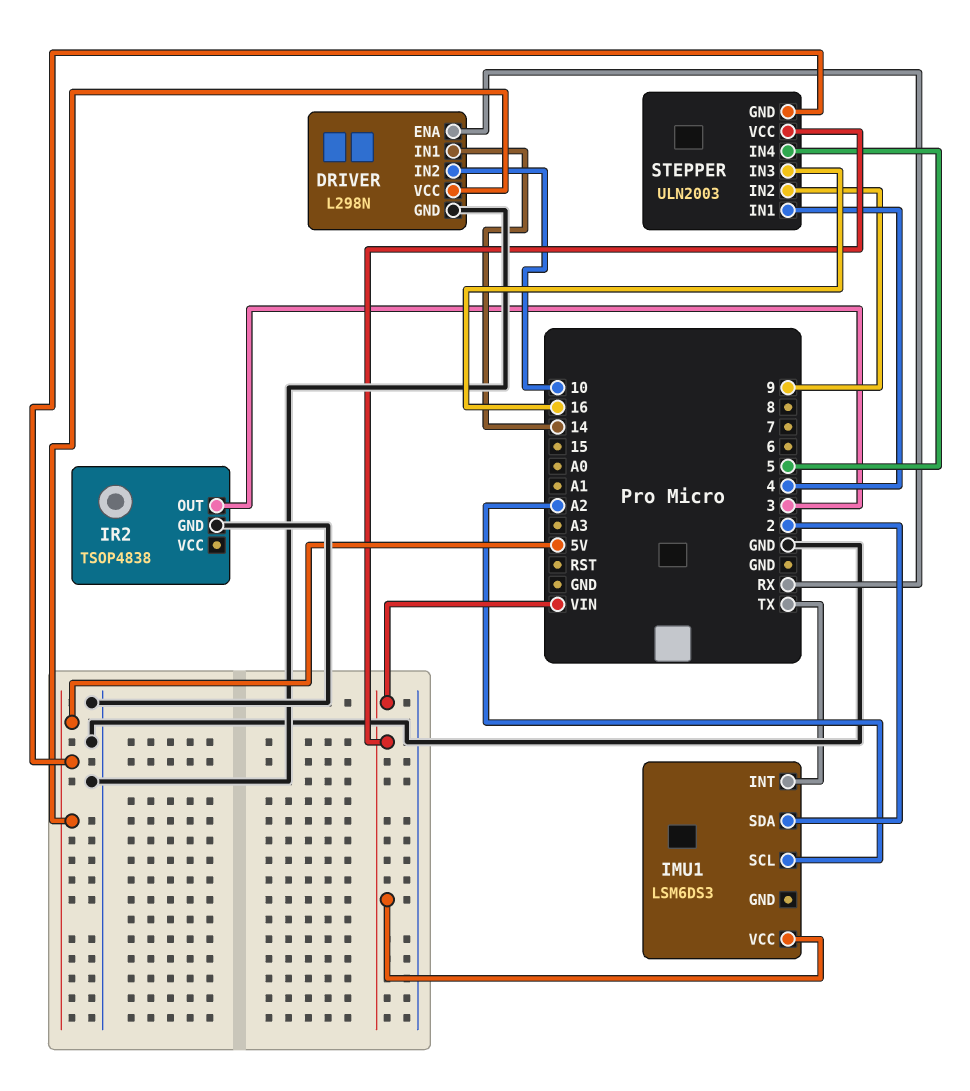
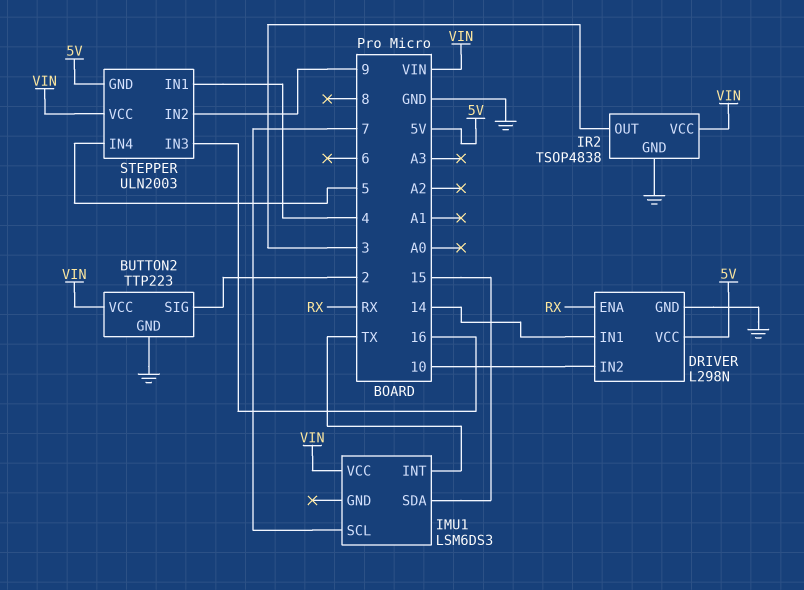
BUTTON2: none -> TTP223
BUTTON2 pin GND: none -> GND
BUTTON2 pin SIG: none -> 2
BUTTON2 pin VCC: none -> VIN
IMU1 pin SCL: A2 -> 7
IMU1 pin SDA: 2 -> 15
IR2 pin VCC: none -> VIN

